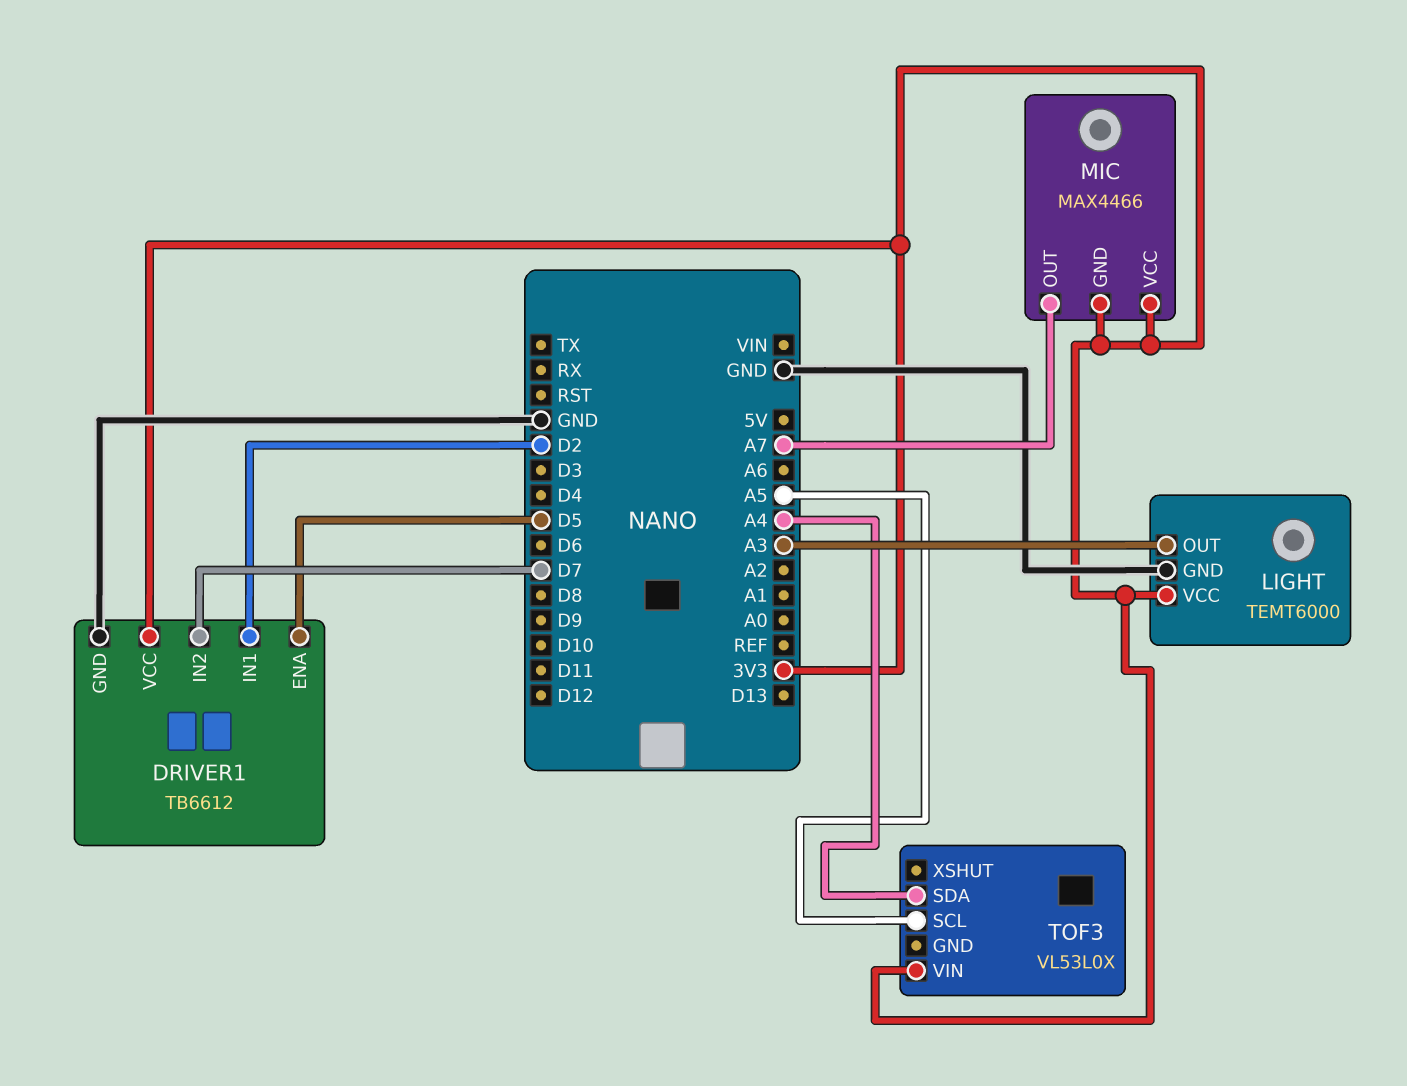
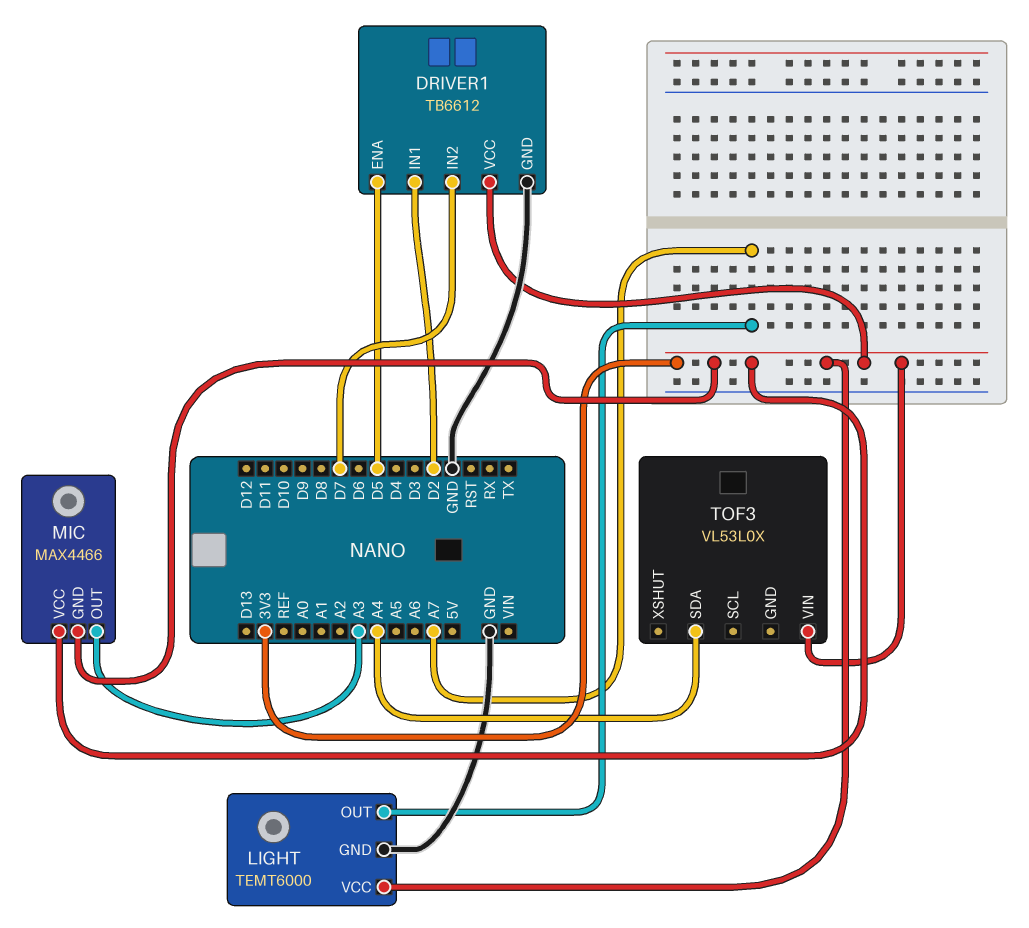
LIGHT pin OUT: A3 -> A7
MIC pin OUT: A7 -> A3
TOF3 pin SCL: A5 -> none

